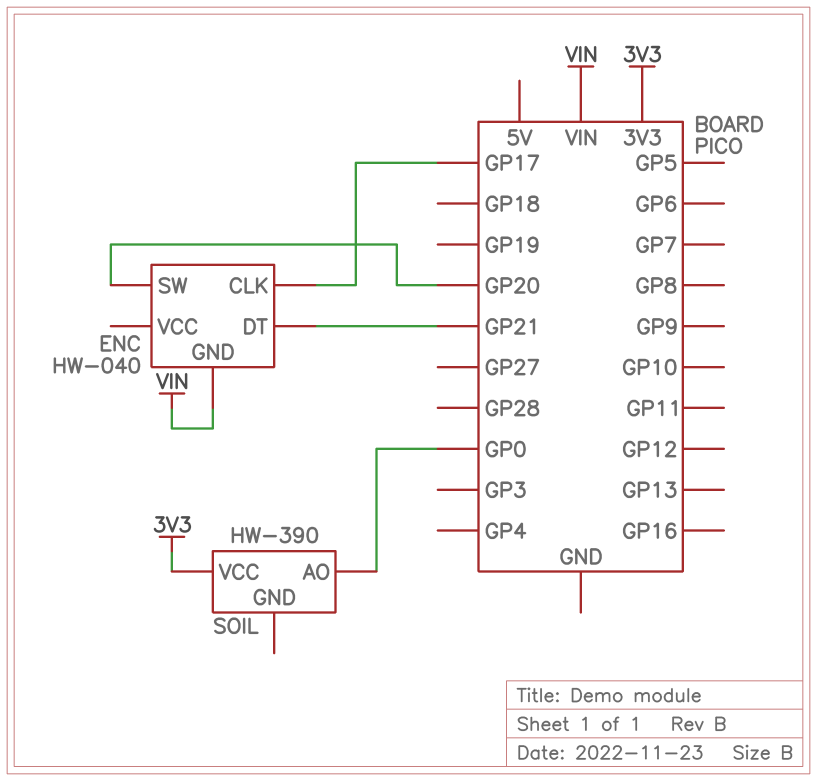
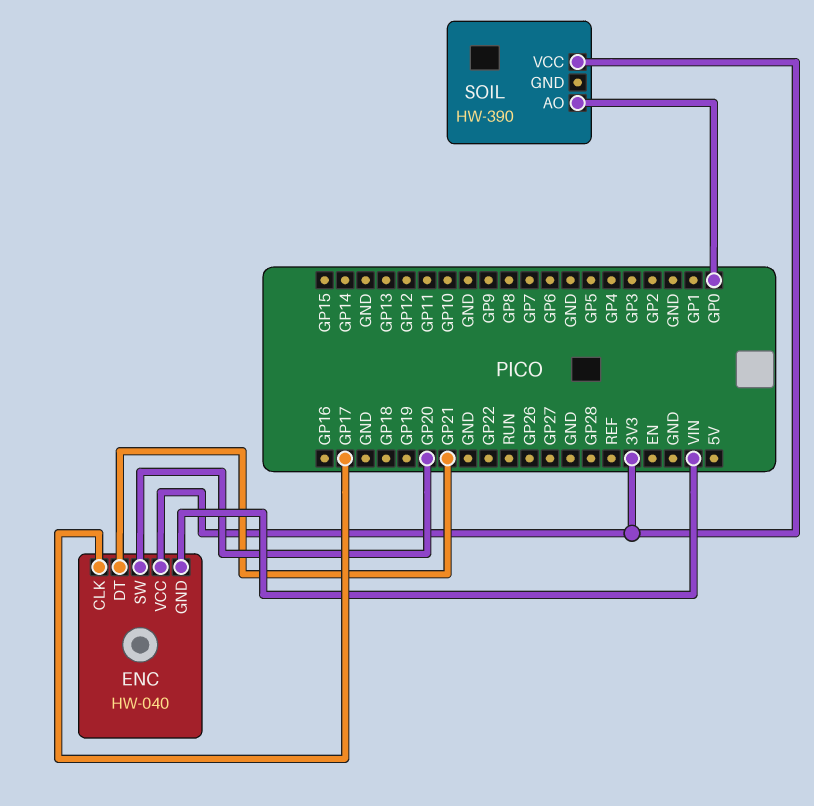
ENC pin VCC: none -> 3V3

